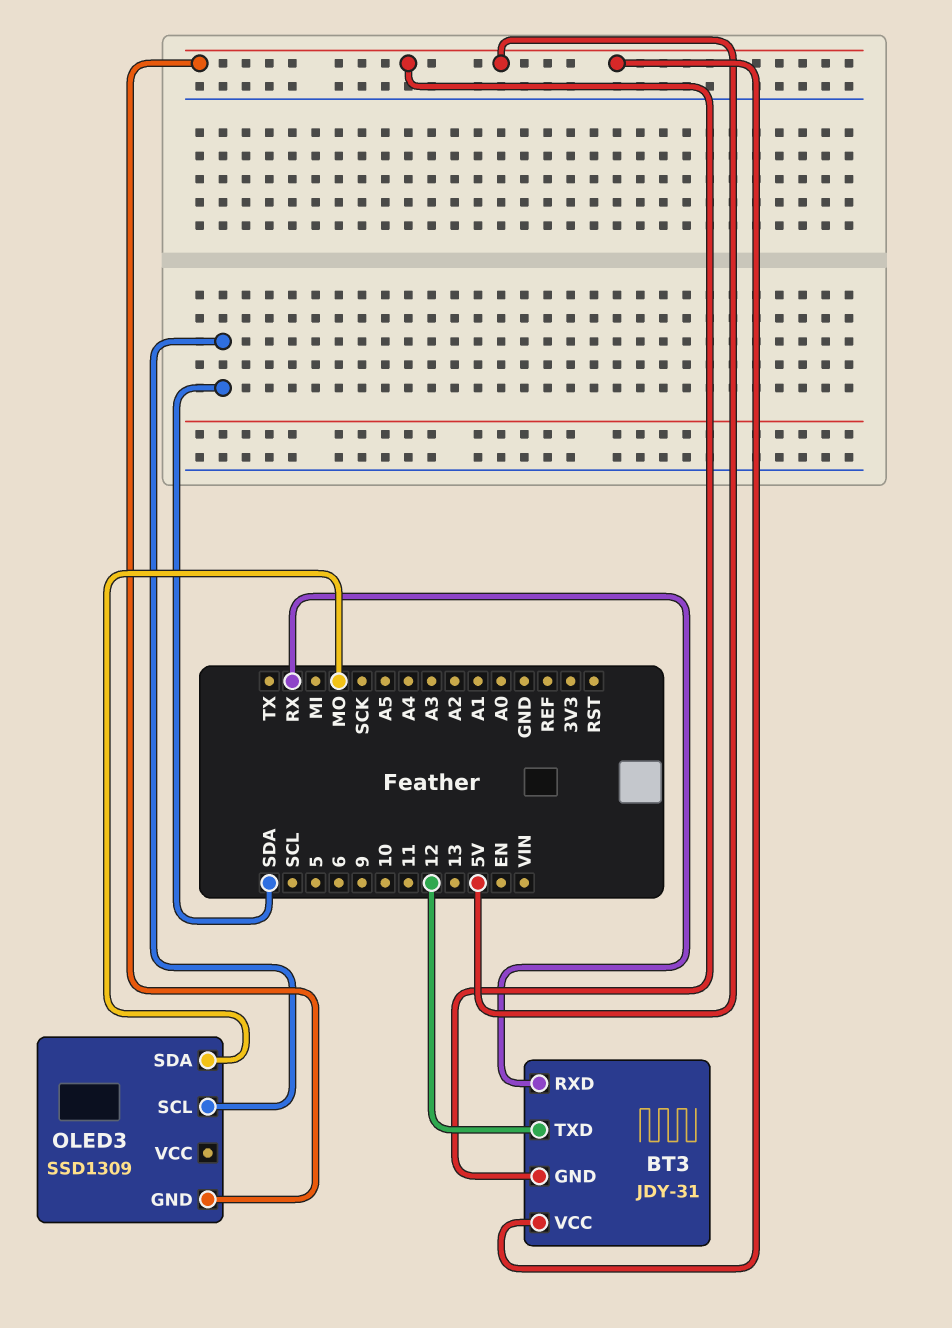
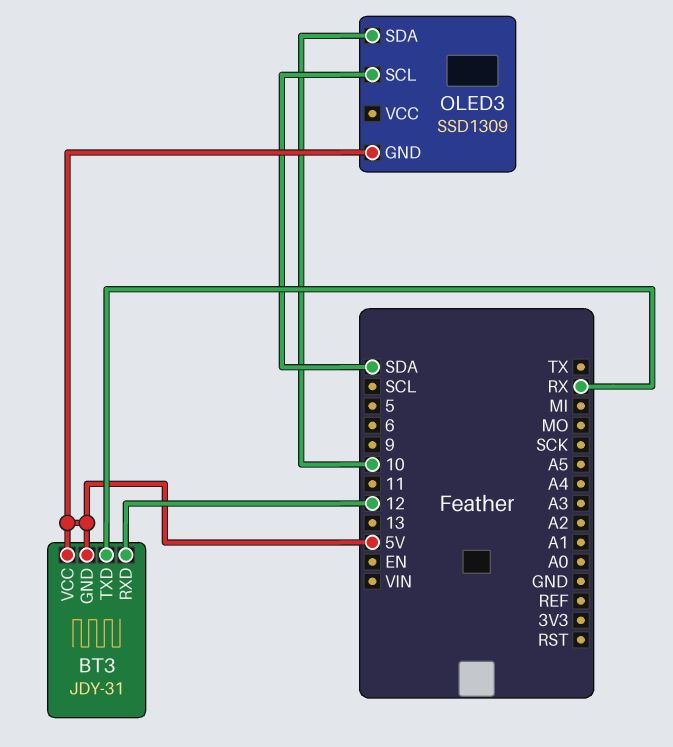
BT3 pin RXD: RX -> 12
BT3 pin TXD: 12 -> RX
OLED3 pin SDA: MO -> 10

